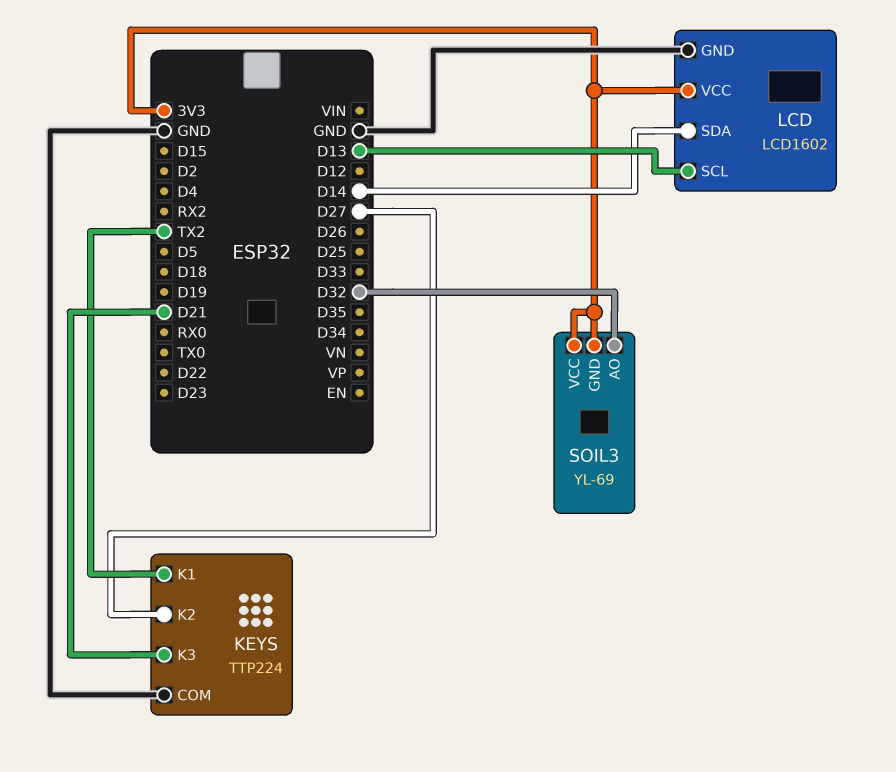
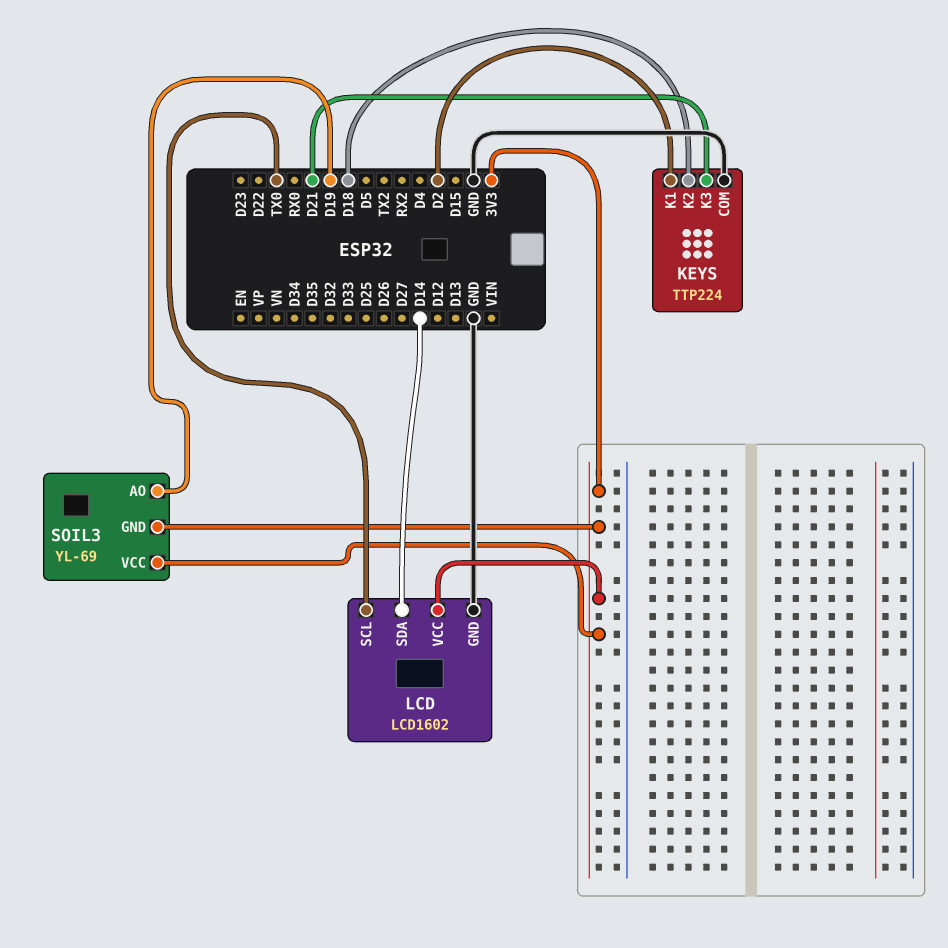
KEYS pin K1: TX2 -> D2
KEYS pin K2: D27 -> D18
LCD pin SCL: D13 -> TX0
SOIL3 pin AO: D32 -> D19

